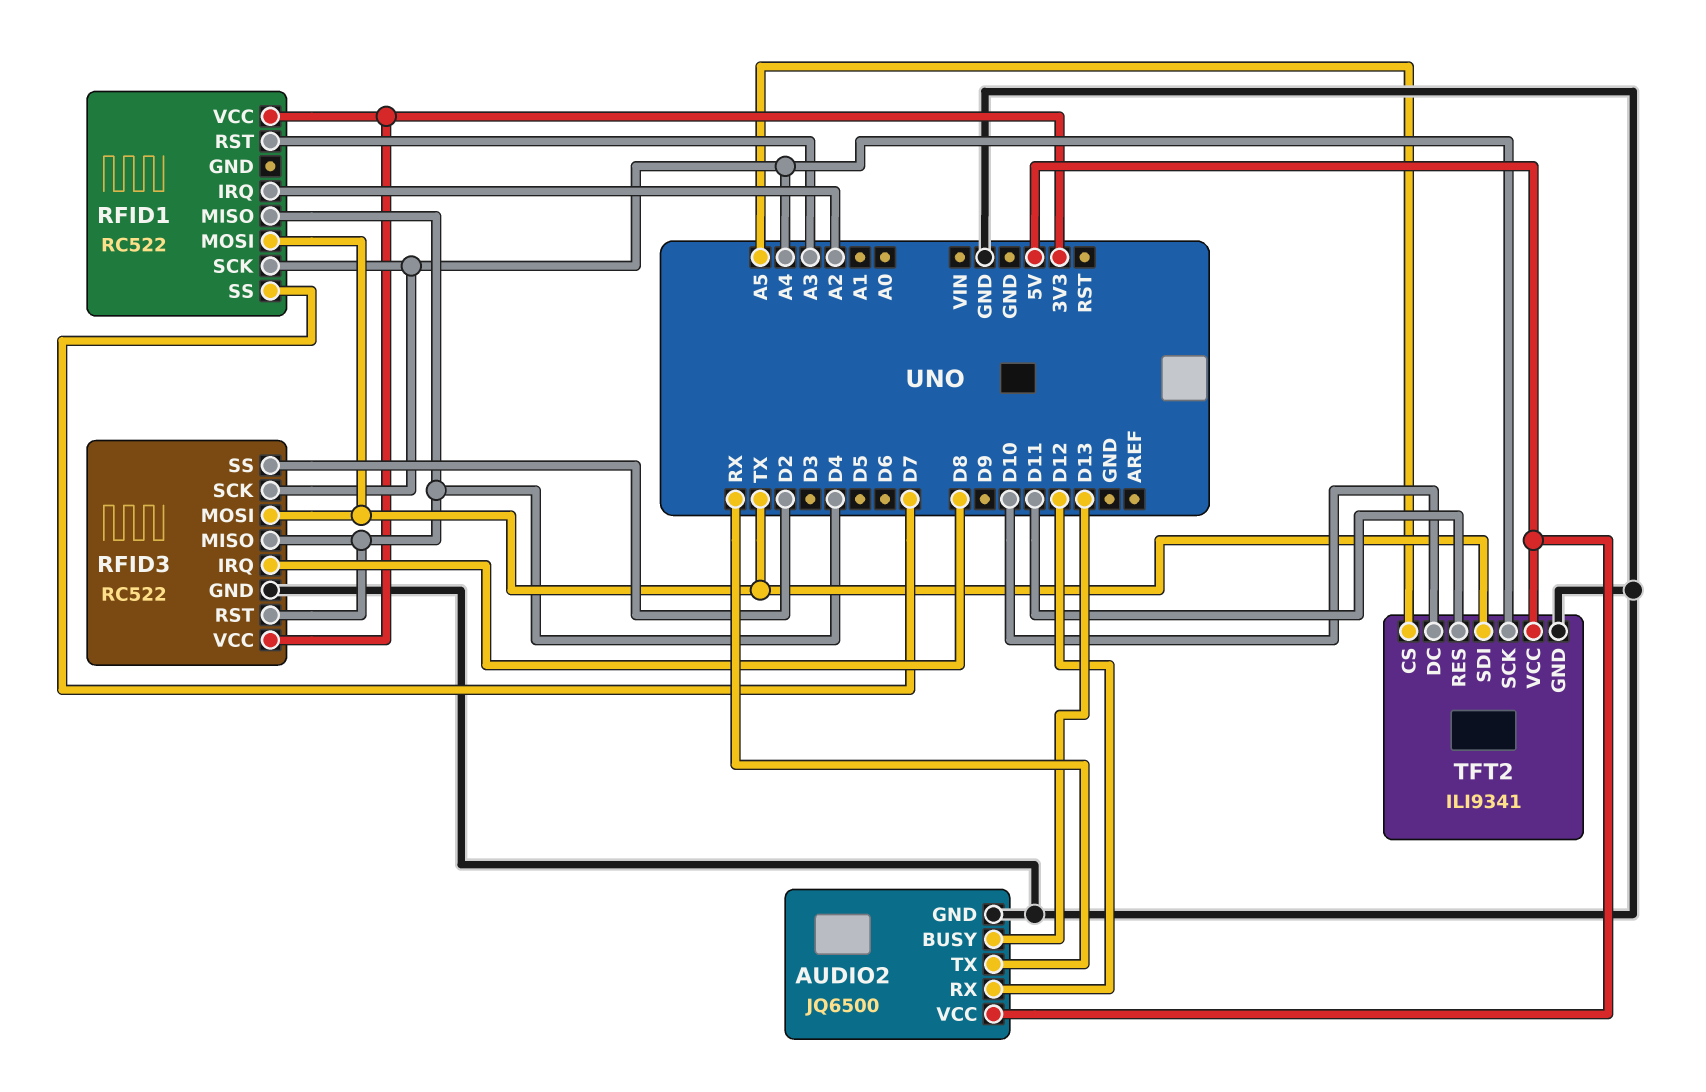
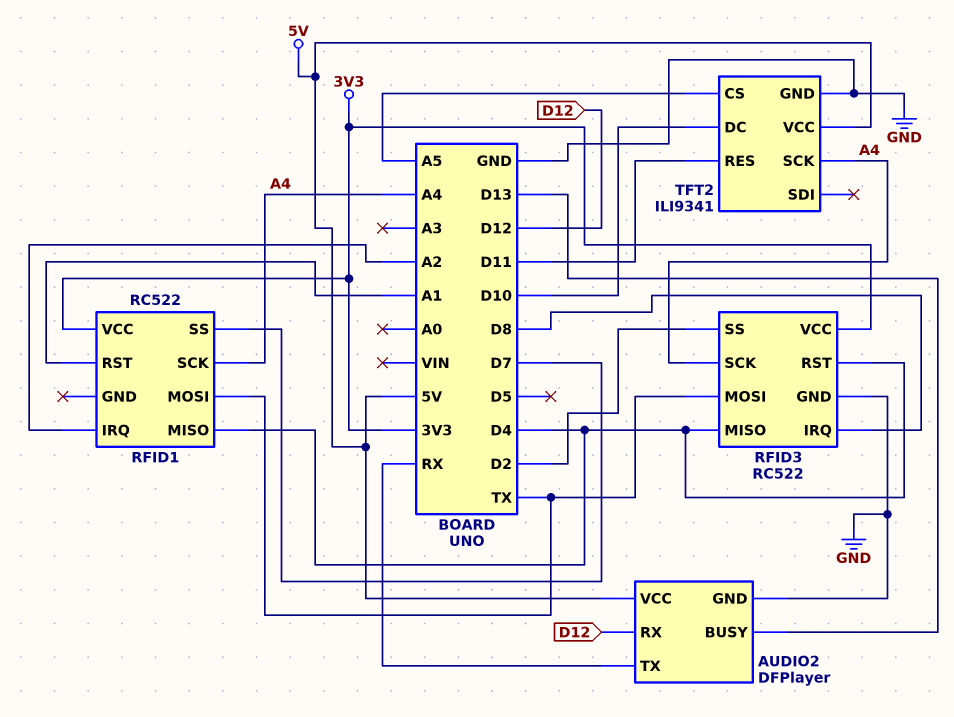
AUDIO2: JQ6500 -> DFPlayer
RFID1 pin RST: A3 -> A1
TFT2 pin SDI: TX -> none

